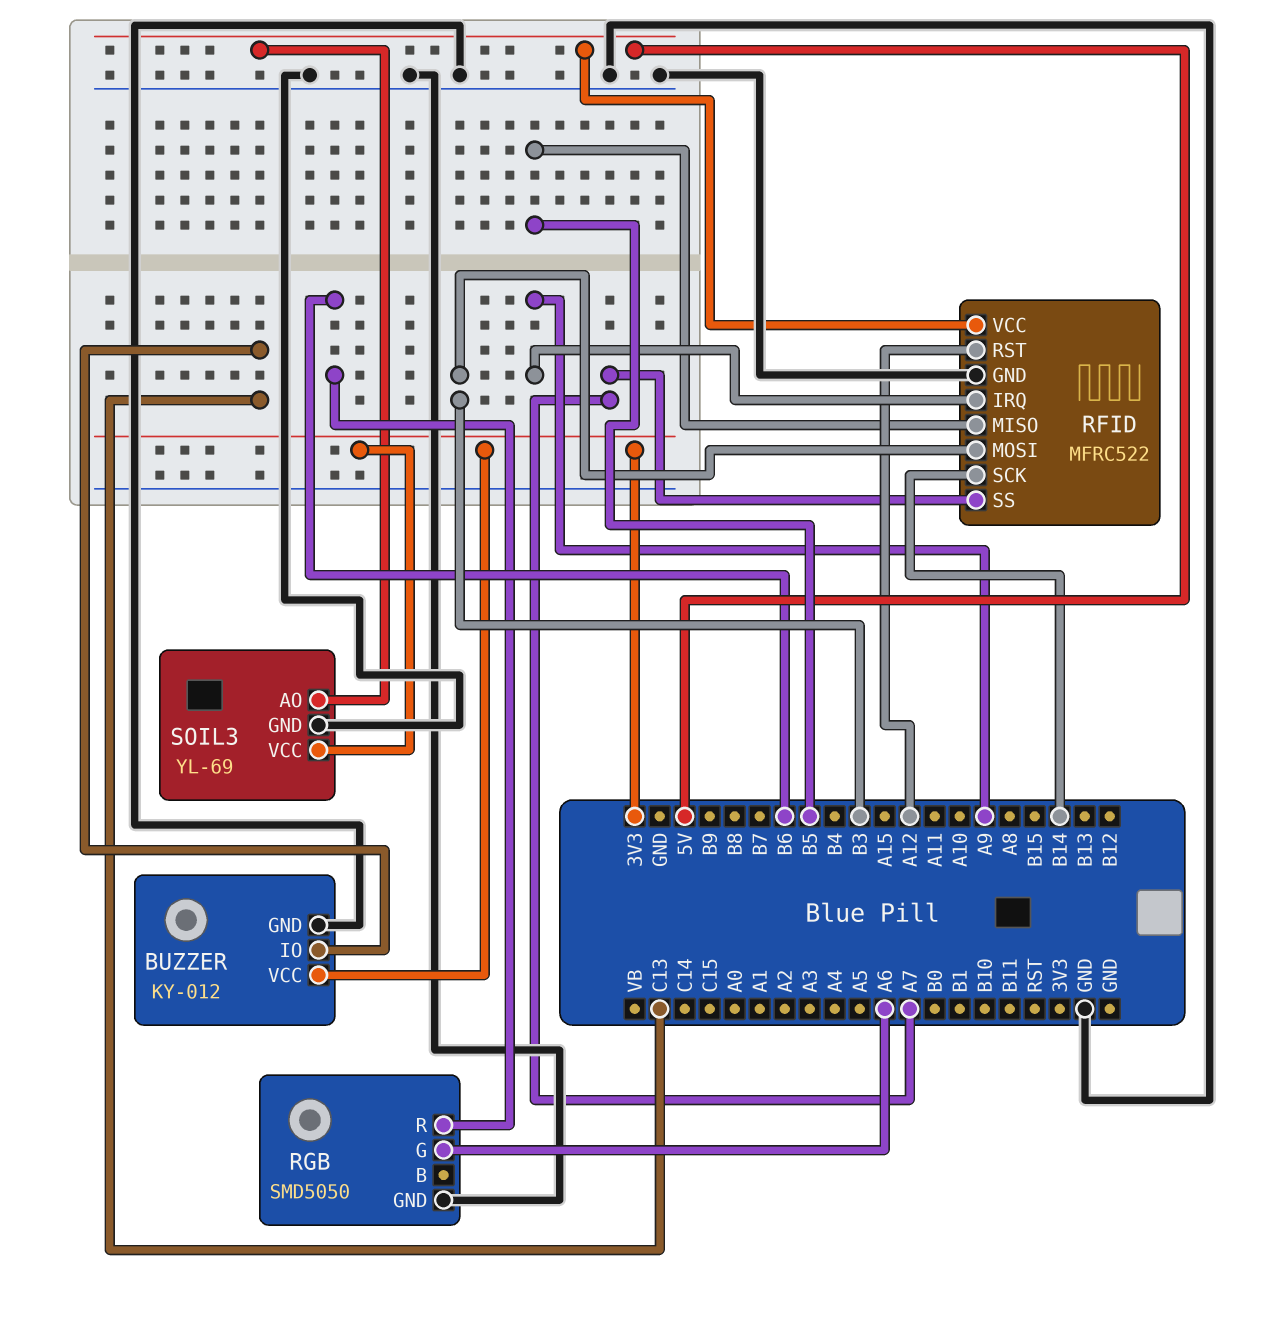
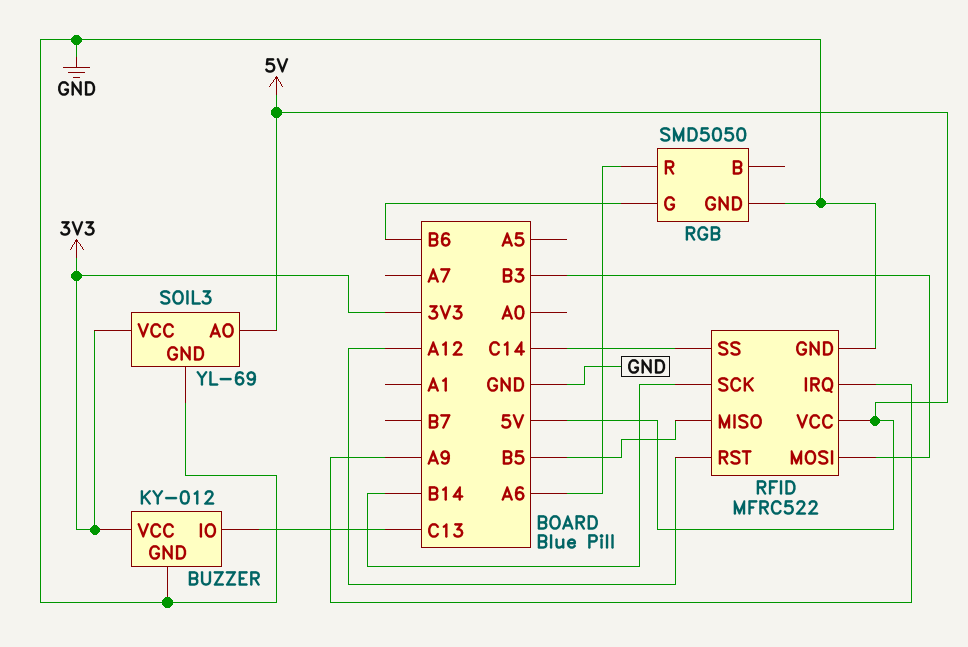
RFID pin SS: A7 -> C14
RGB pin G: A6 -> B6
RGB pin R: B6 -> A6

